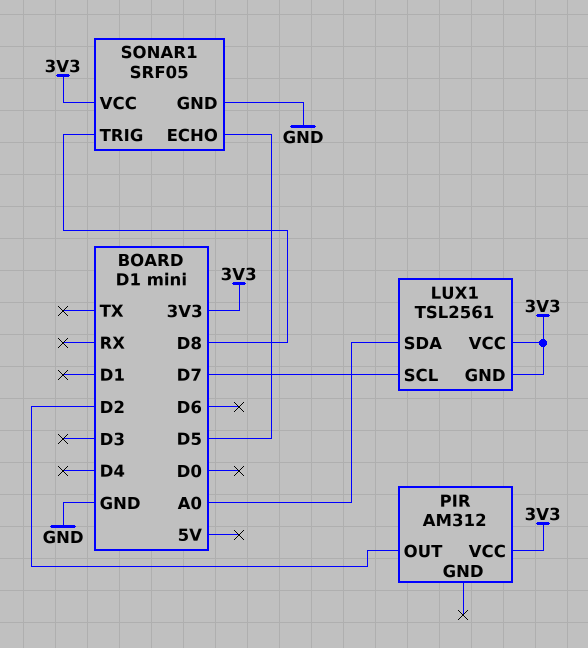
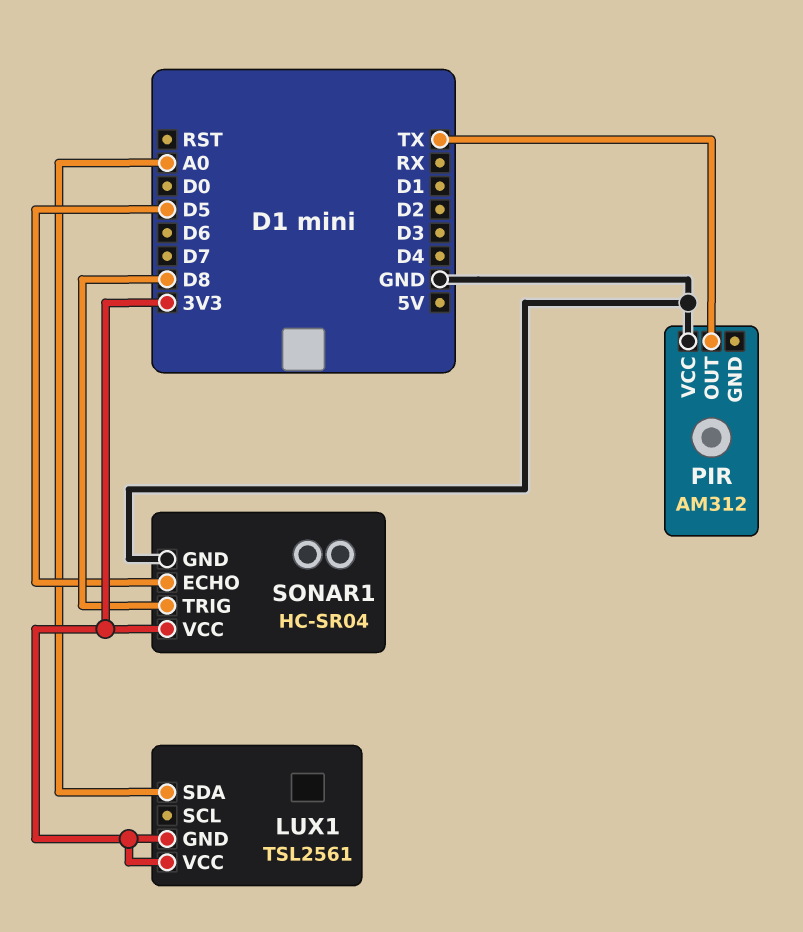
LUX1 pin SCL: D7 -> none
PIR pin OUT: D2 -> TX
PIR pin VCC: 3V3 -> GND
SONAR1: SRF05 -> HC-SR04

